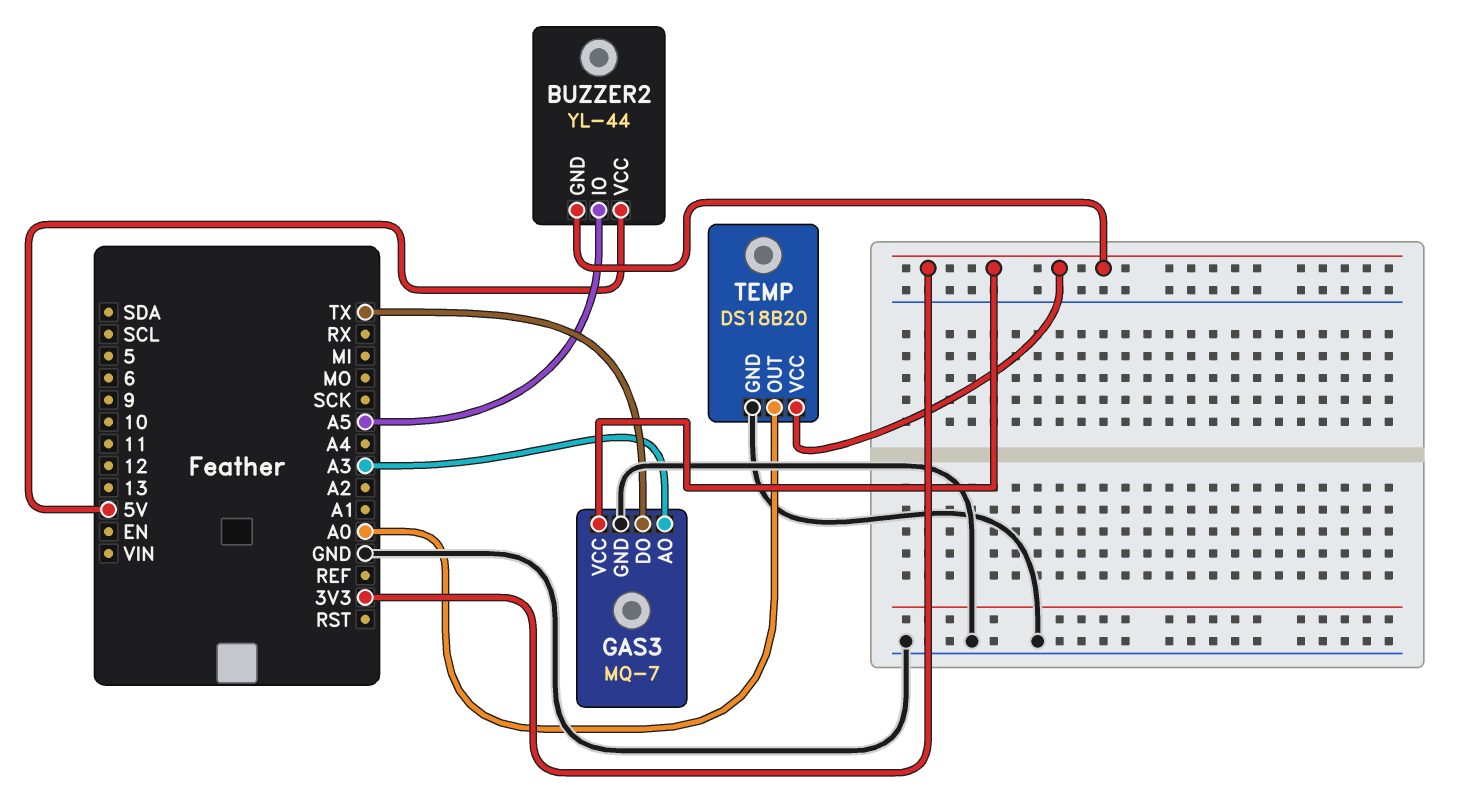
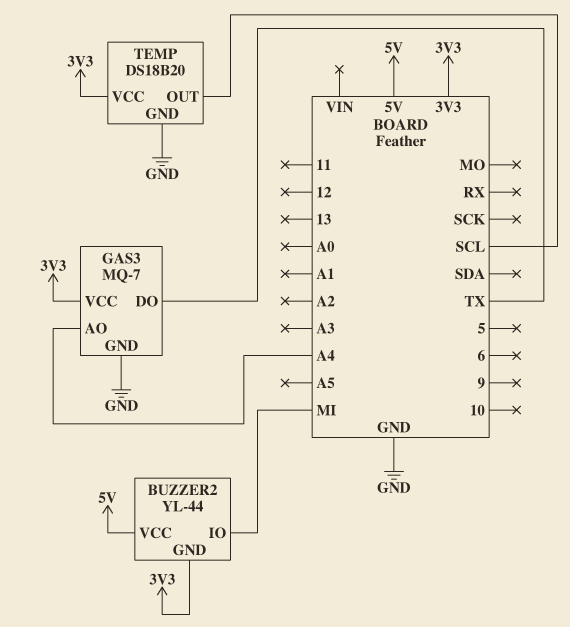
BUZZER2 pin IO: A5 -> MI
GAS3 pin AO: A3 -> A4
TEMP pin OUT: A0 -> SCL

